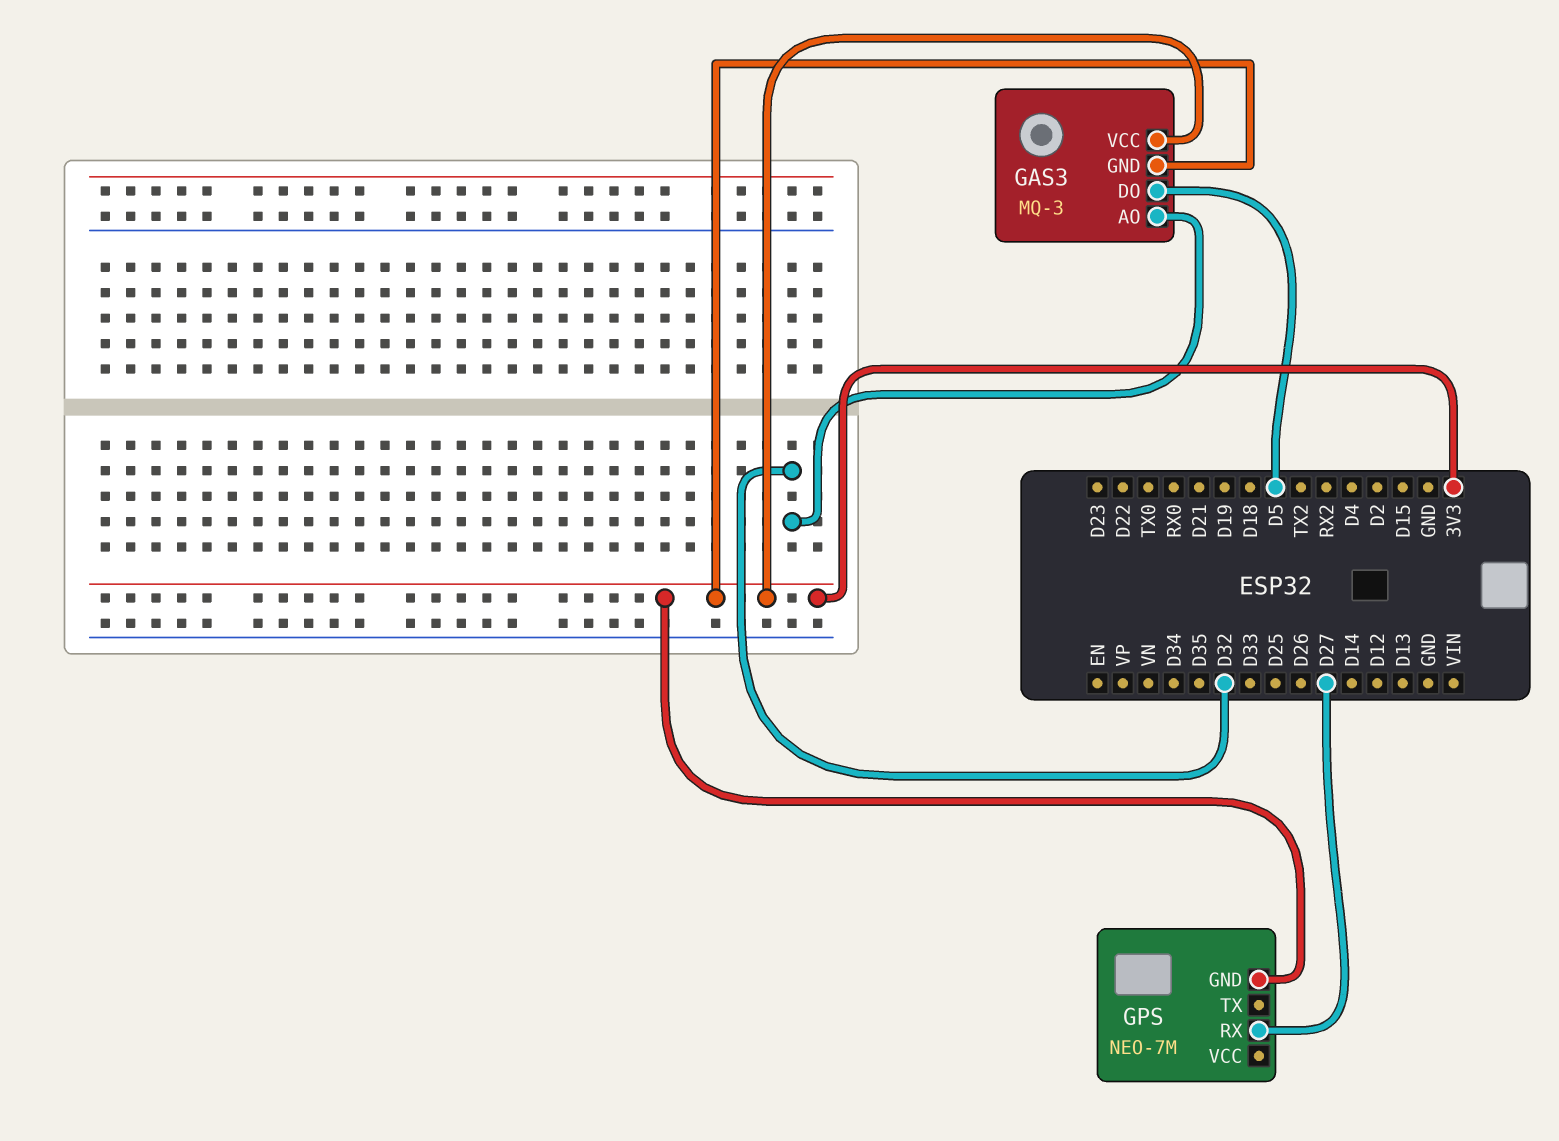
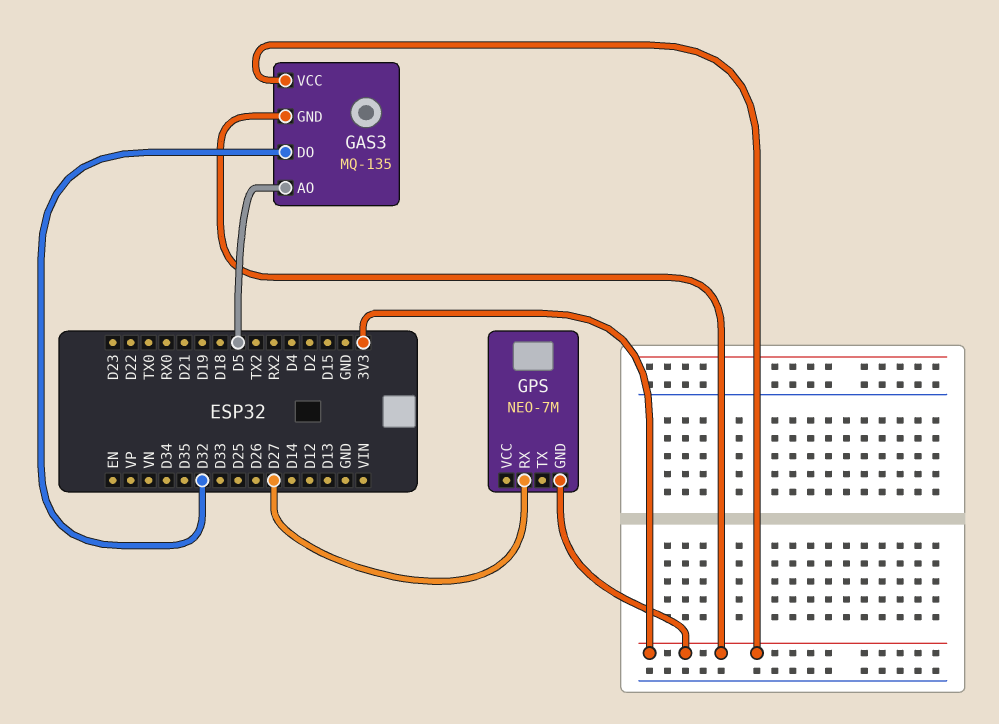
GAS3: MQ-3 -> MQ-135
GAS3 pin AO: D32 -> D5
GAS3 pin DO: D5 -> D32

